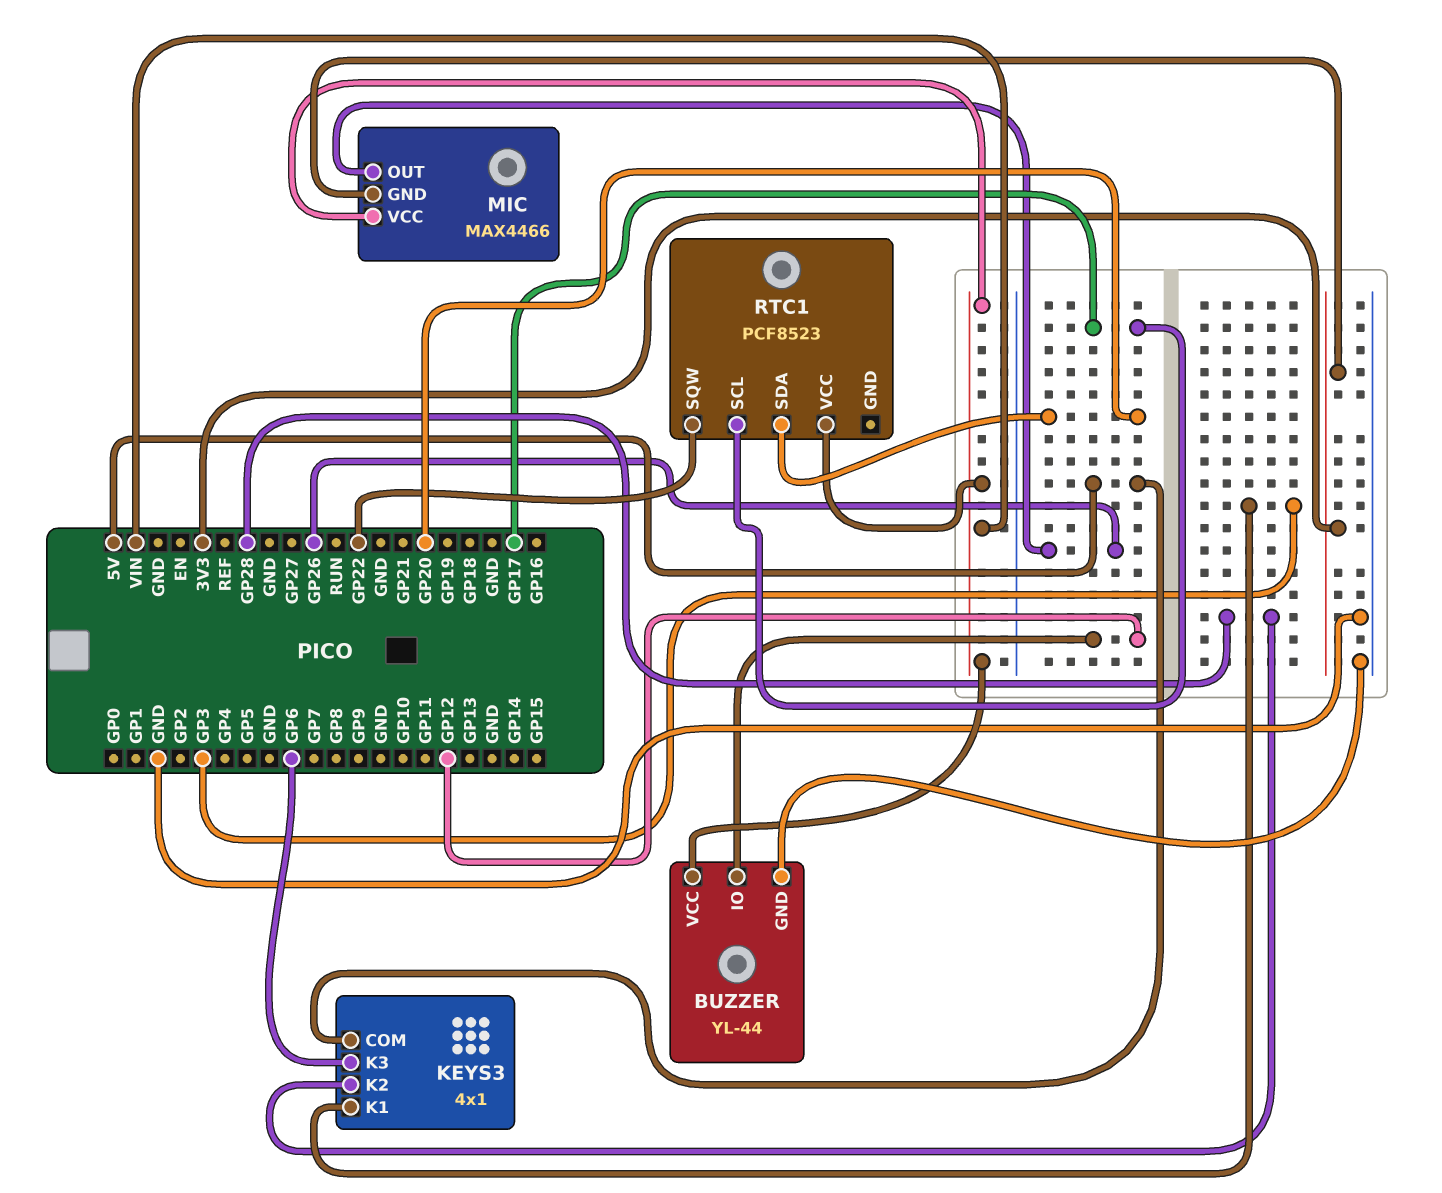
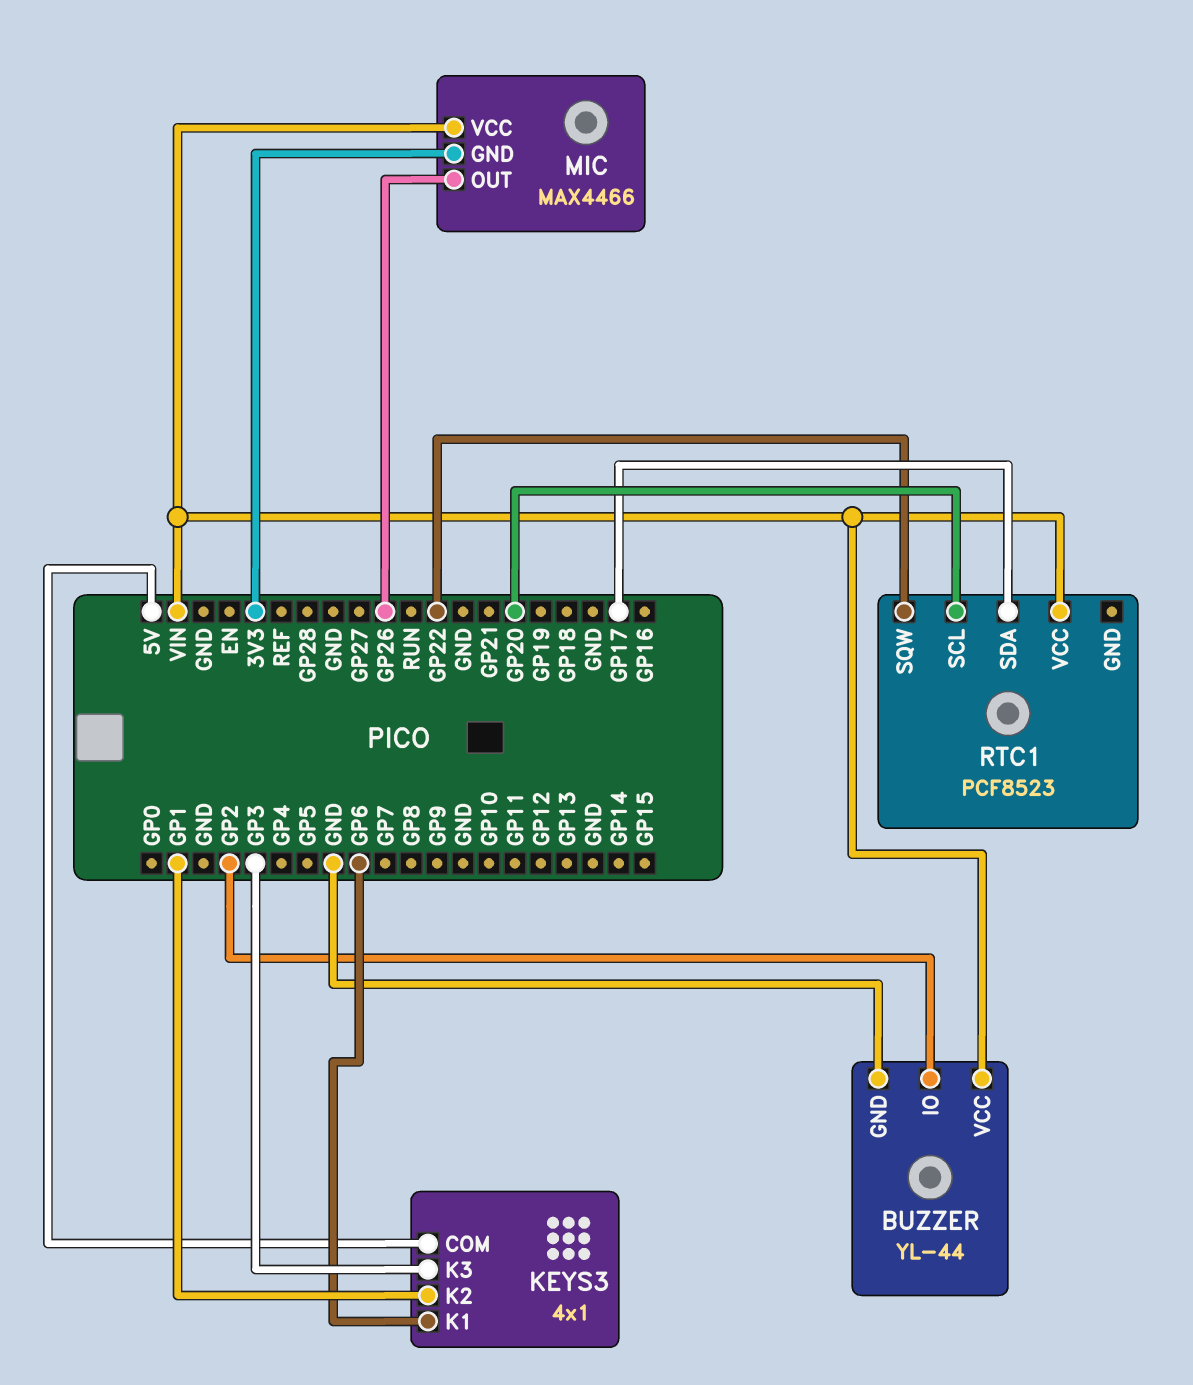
BUZZER pin IO: GP12 -> GP2
KEYS3 pin K1: GP3 -> GP6
KEYS3 pin K2: GP28 -> GP1
KEYS3 pin K3: GP6 -> GP3
RTC1 pin SCL: GP17 -> GP20
RTC1 pin SDA: GP20 -> GP17

